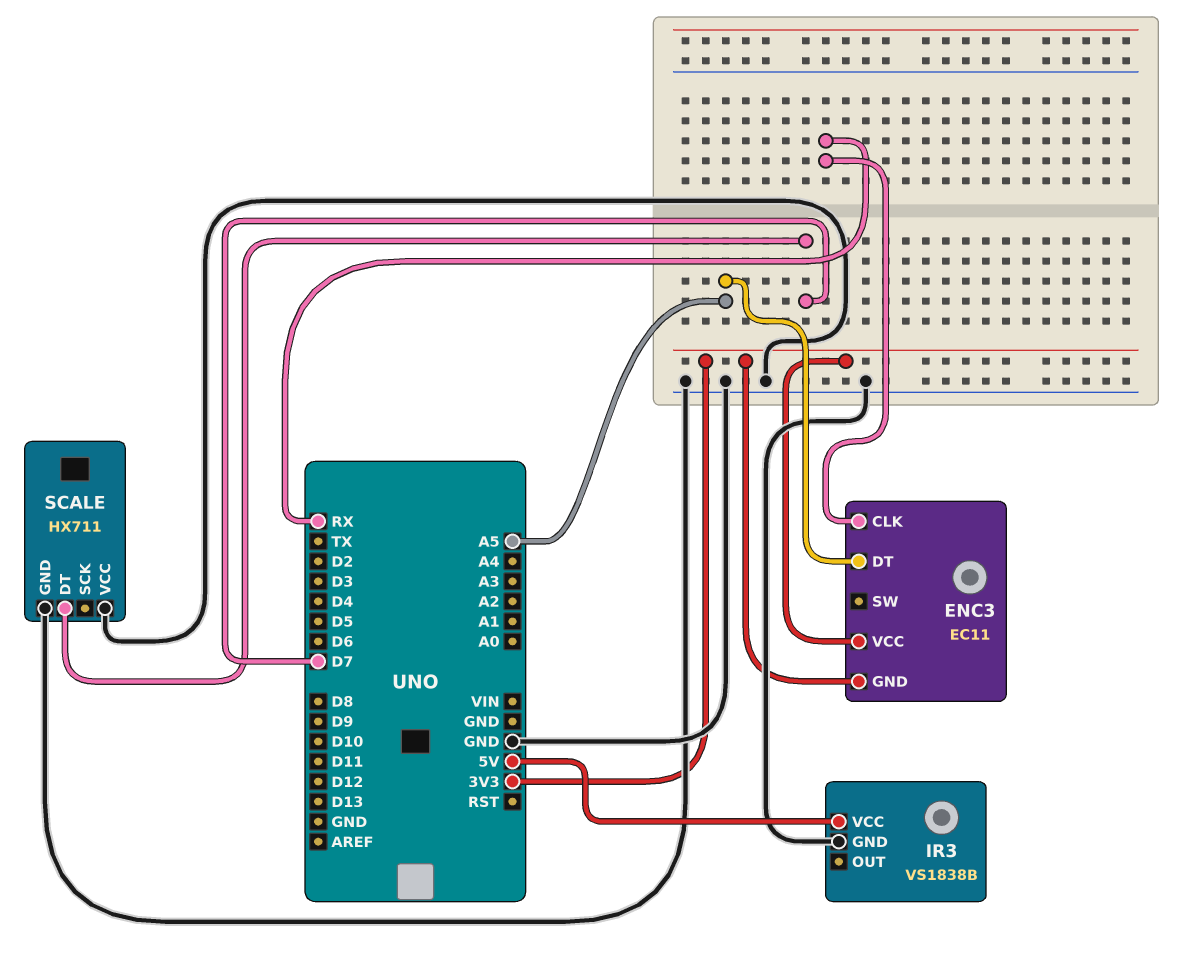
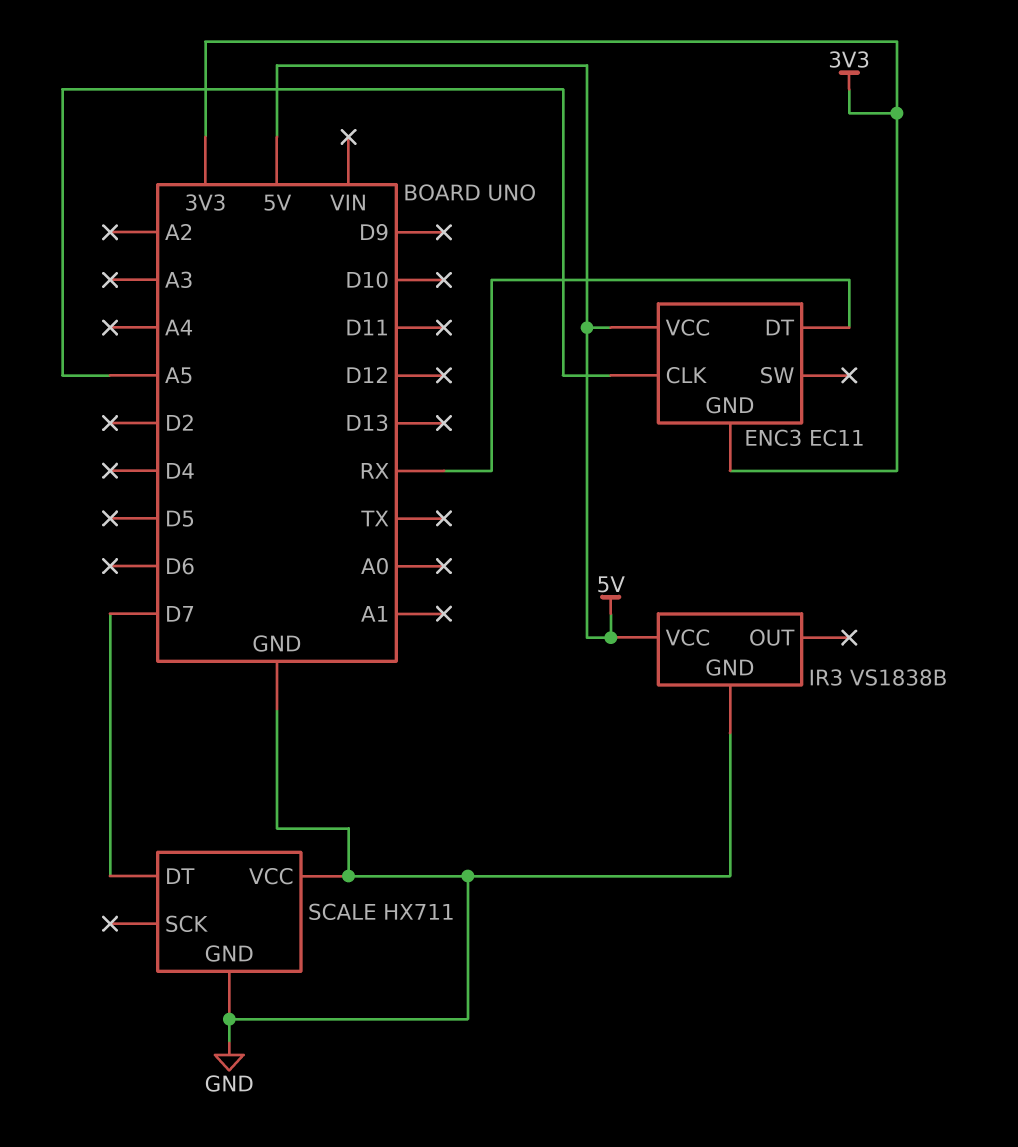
ENC3 pin CLK: RX -> A5
ENC3 pin DT: A5 -> RX
ENC3 pin VCC: 3V3 -> 5V

